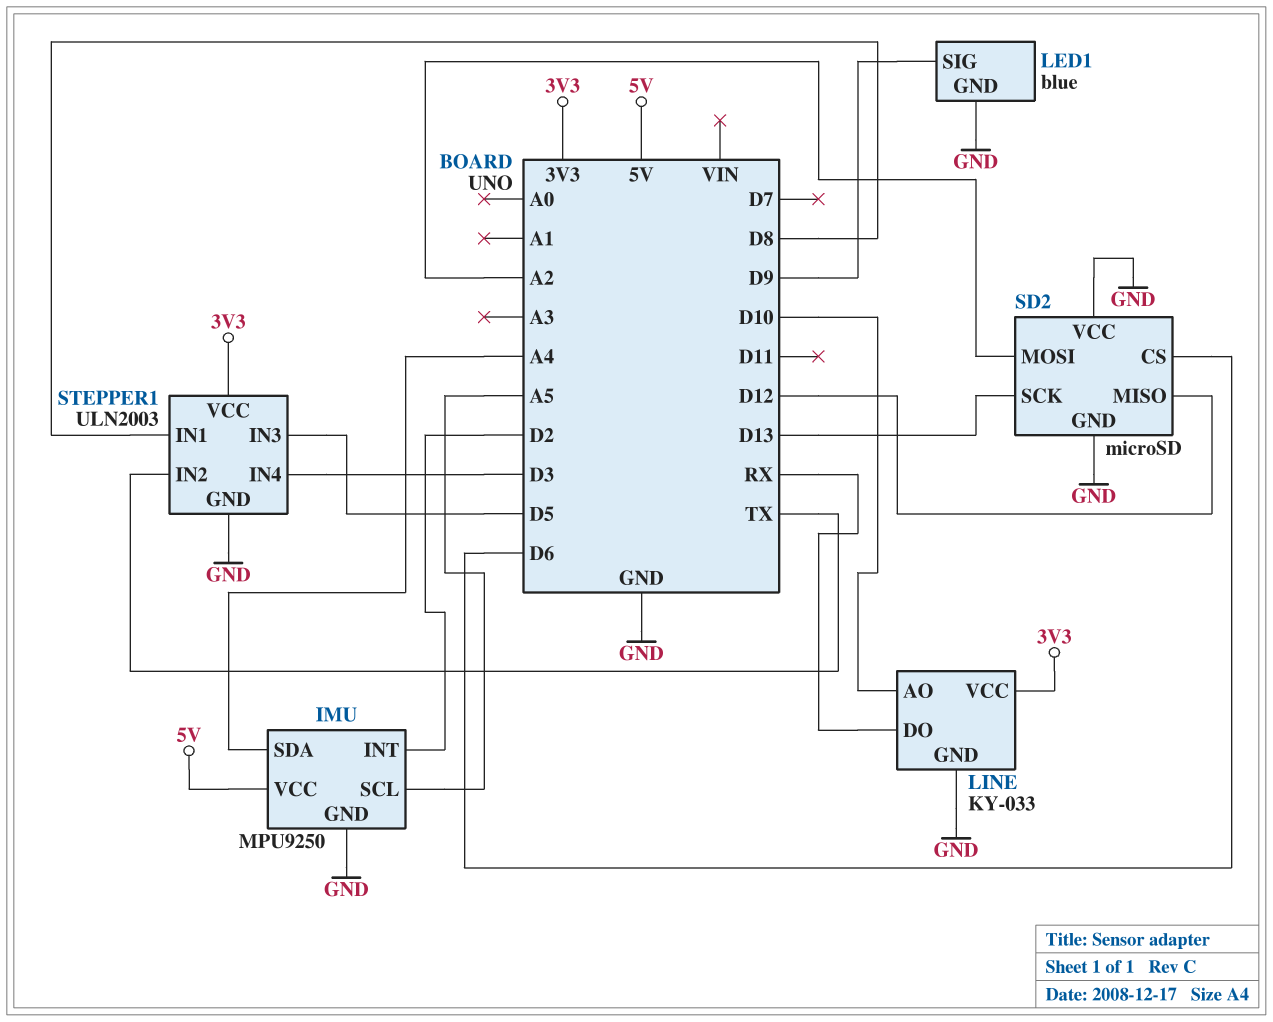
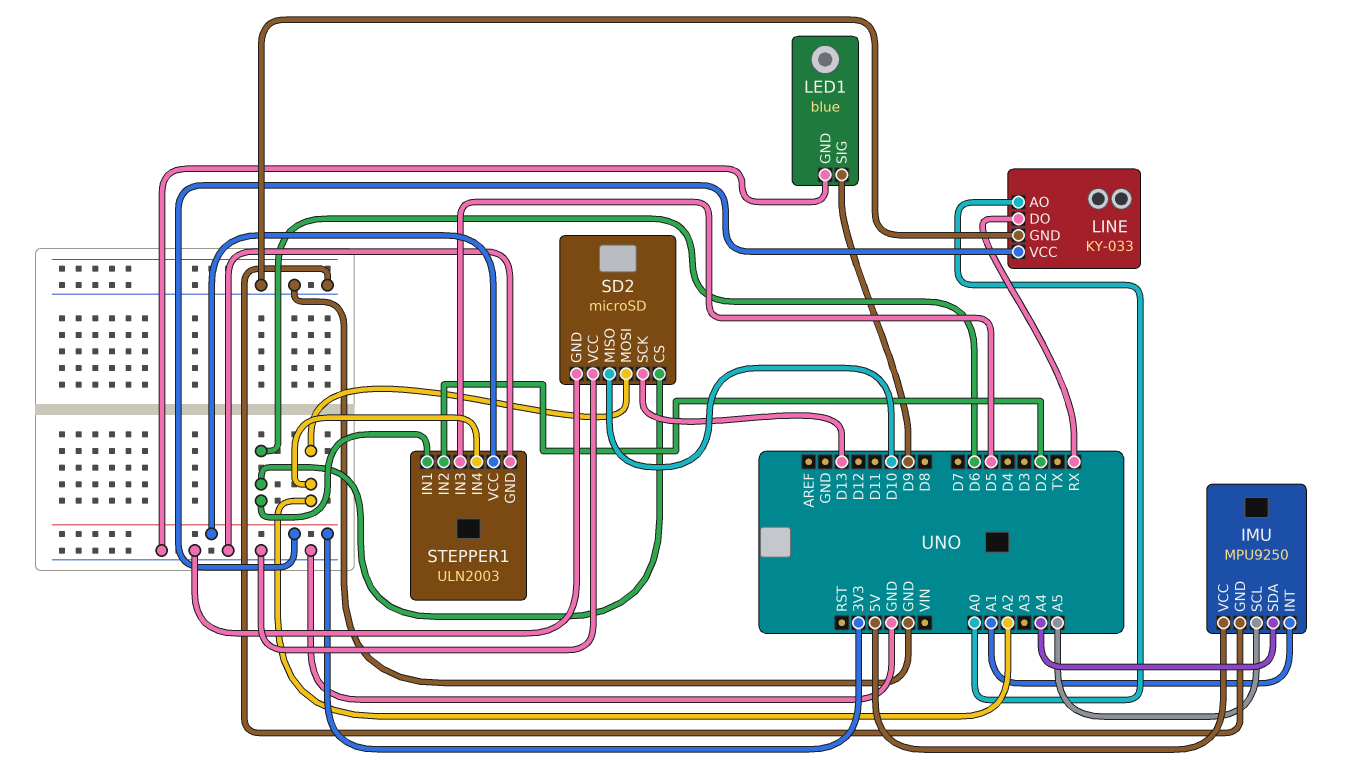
IMU pin INT: D2 -> A1
LINE pin AO: D10 -> A0
SD2 pin MISO: D12 -> D10
STEPPER1 pin IN1: D8 -> D6
STEPPER1 pin IN2: TX -> D2
STEPPER1 pin IN4: D3 -> A2

